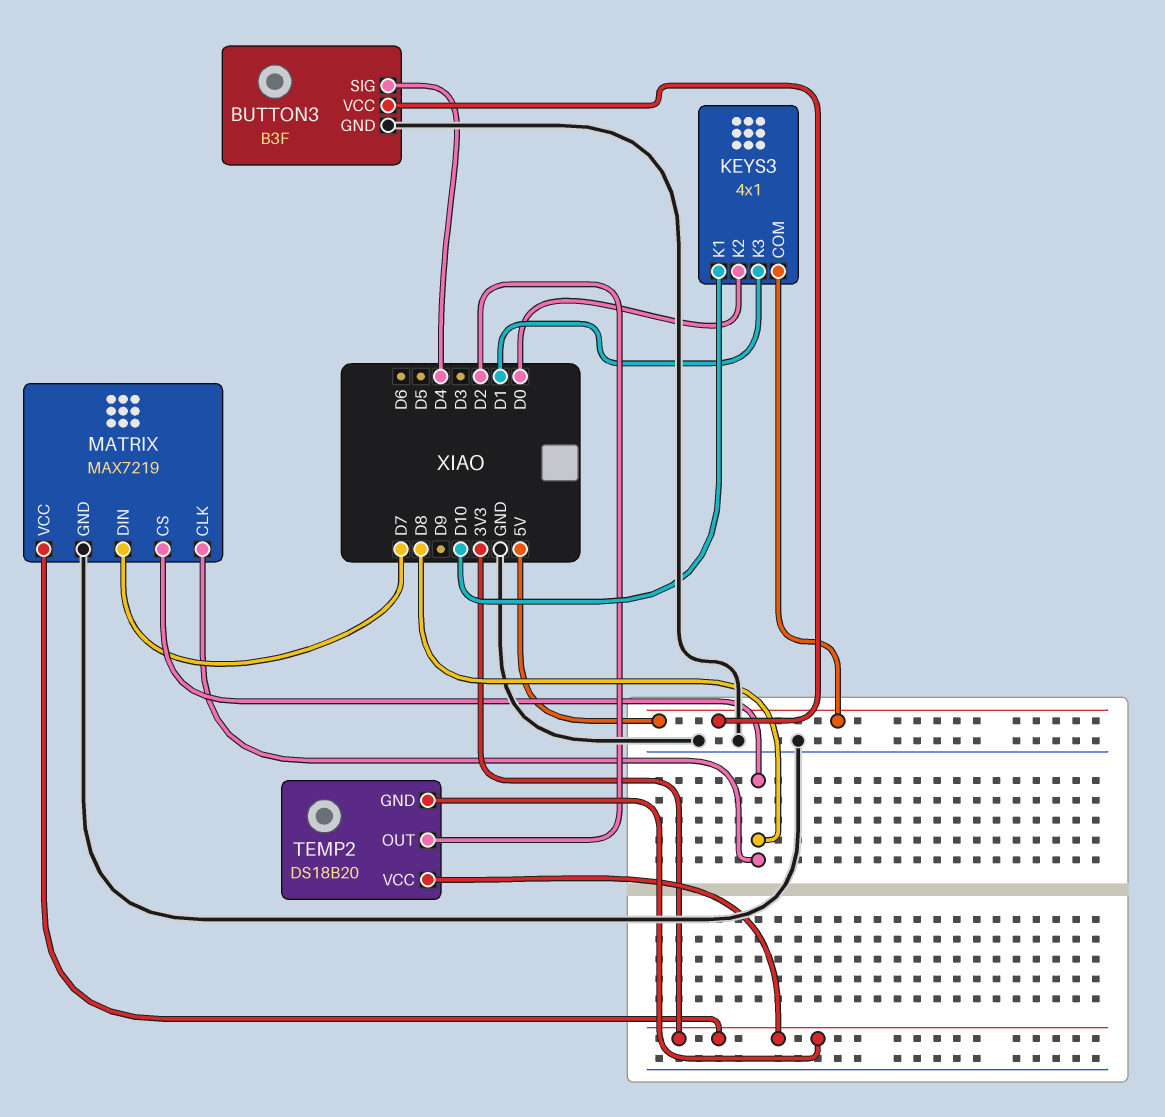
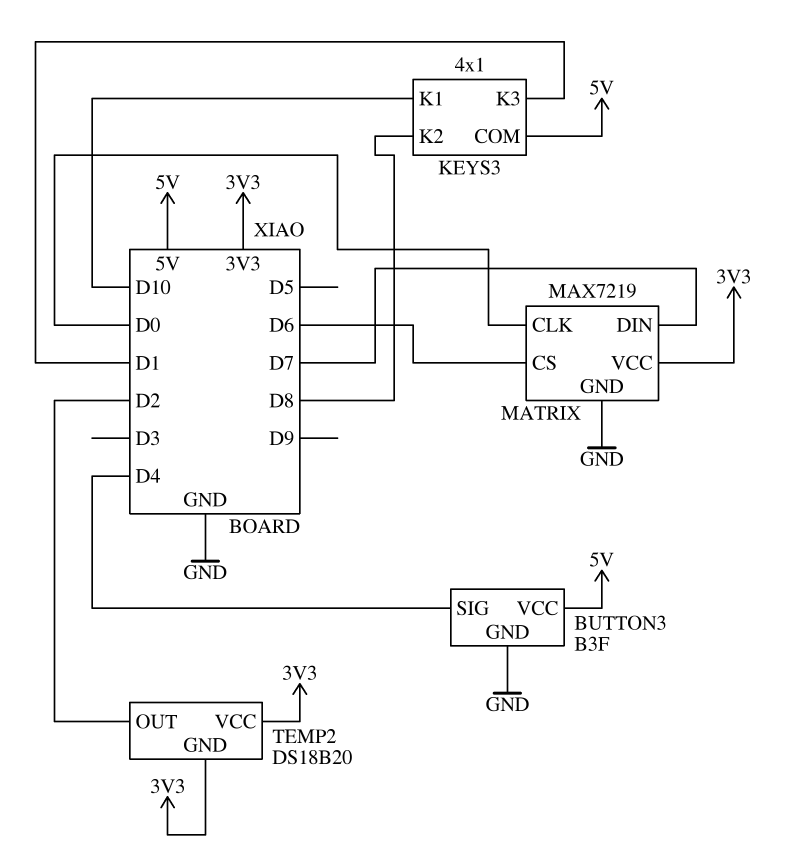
KEYS3 pin K2: D0 -> D8
MATRIX pin CLK: D8 -> D0
MATRIX pin CS: D8 -> D6

